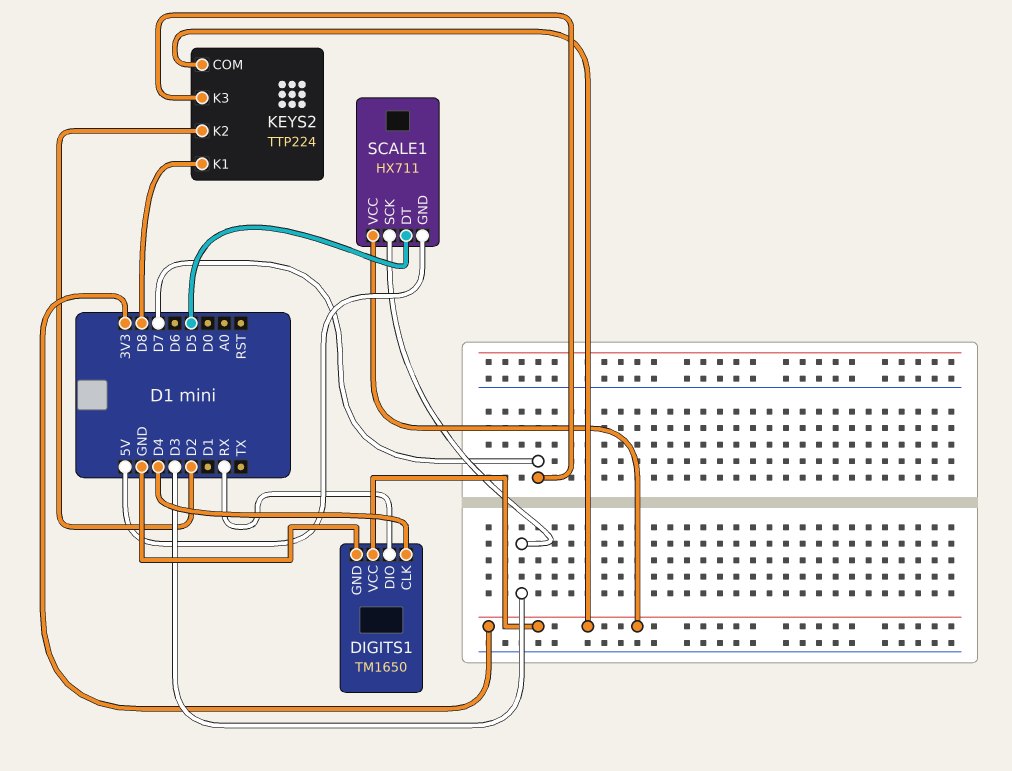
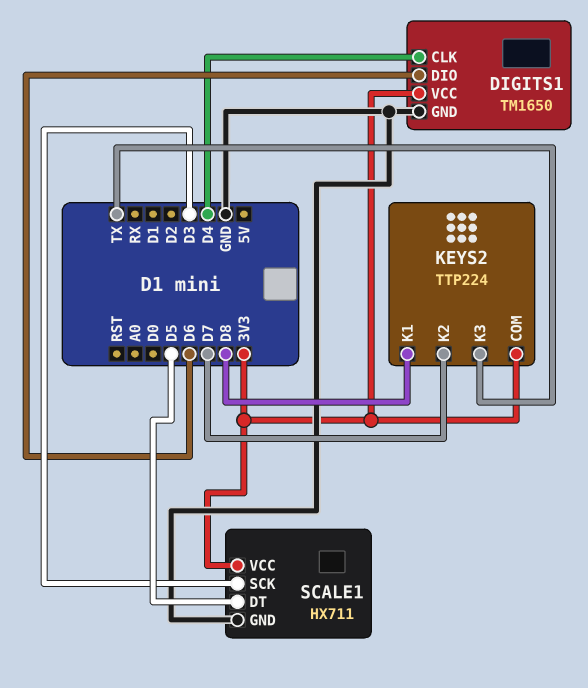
DIGITS1 pin DIO: RX -> D6
KEYS2 pin K2: D2 -> D7
KEYS2 pin K3: D7 -> TX
SCALE1 pin GND: 5V -> GND

